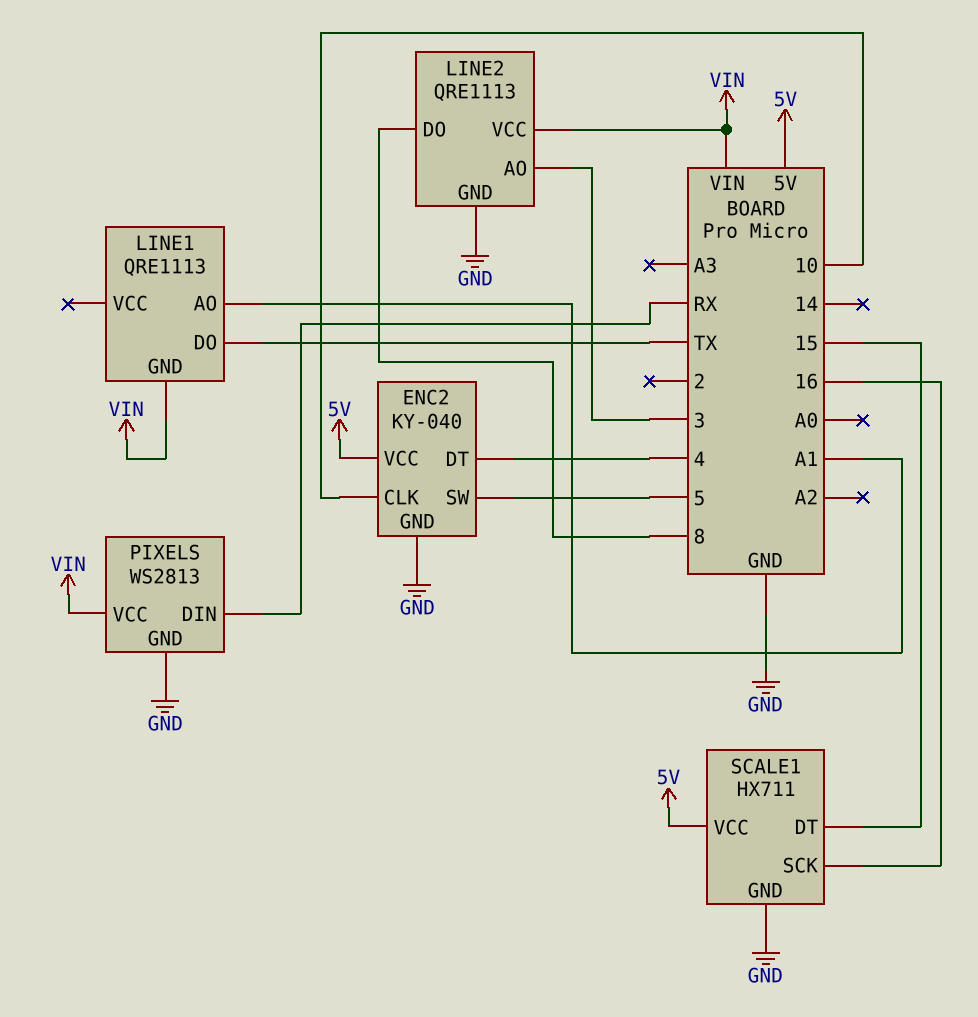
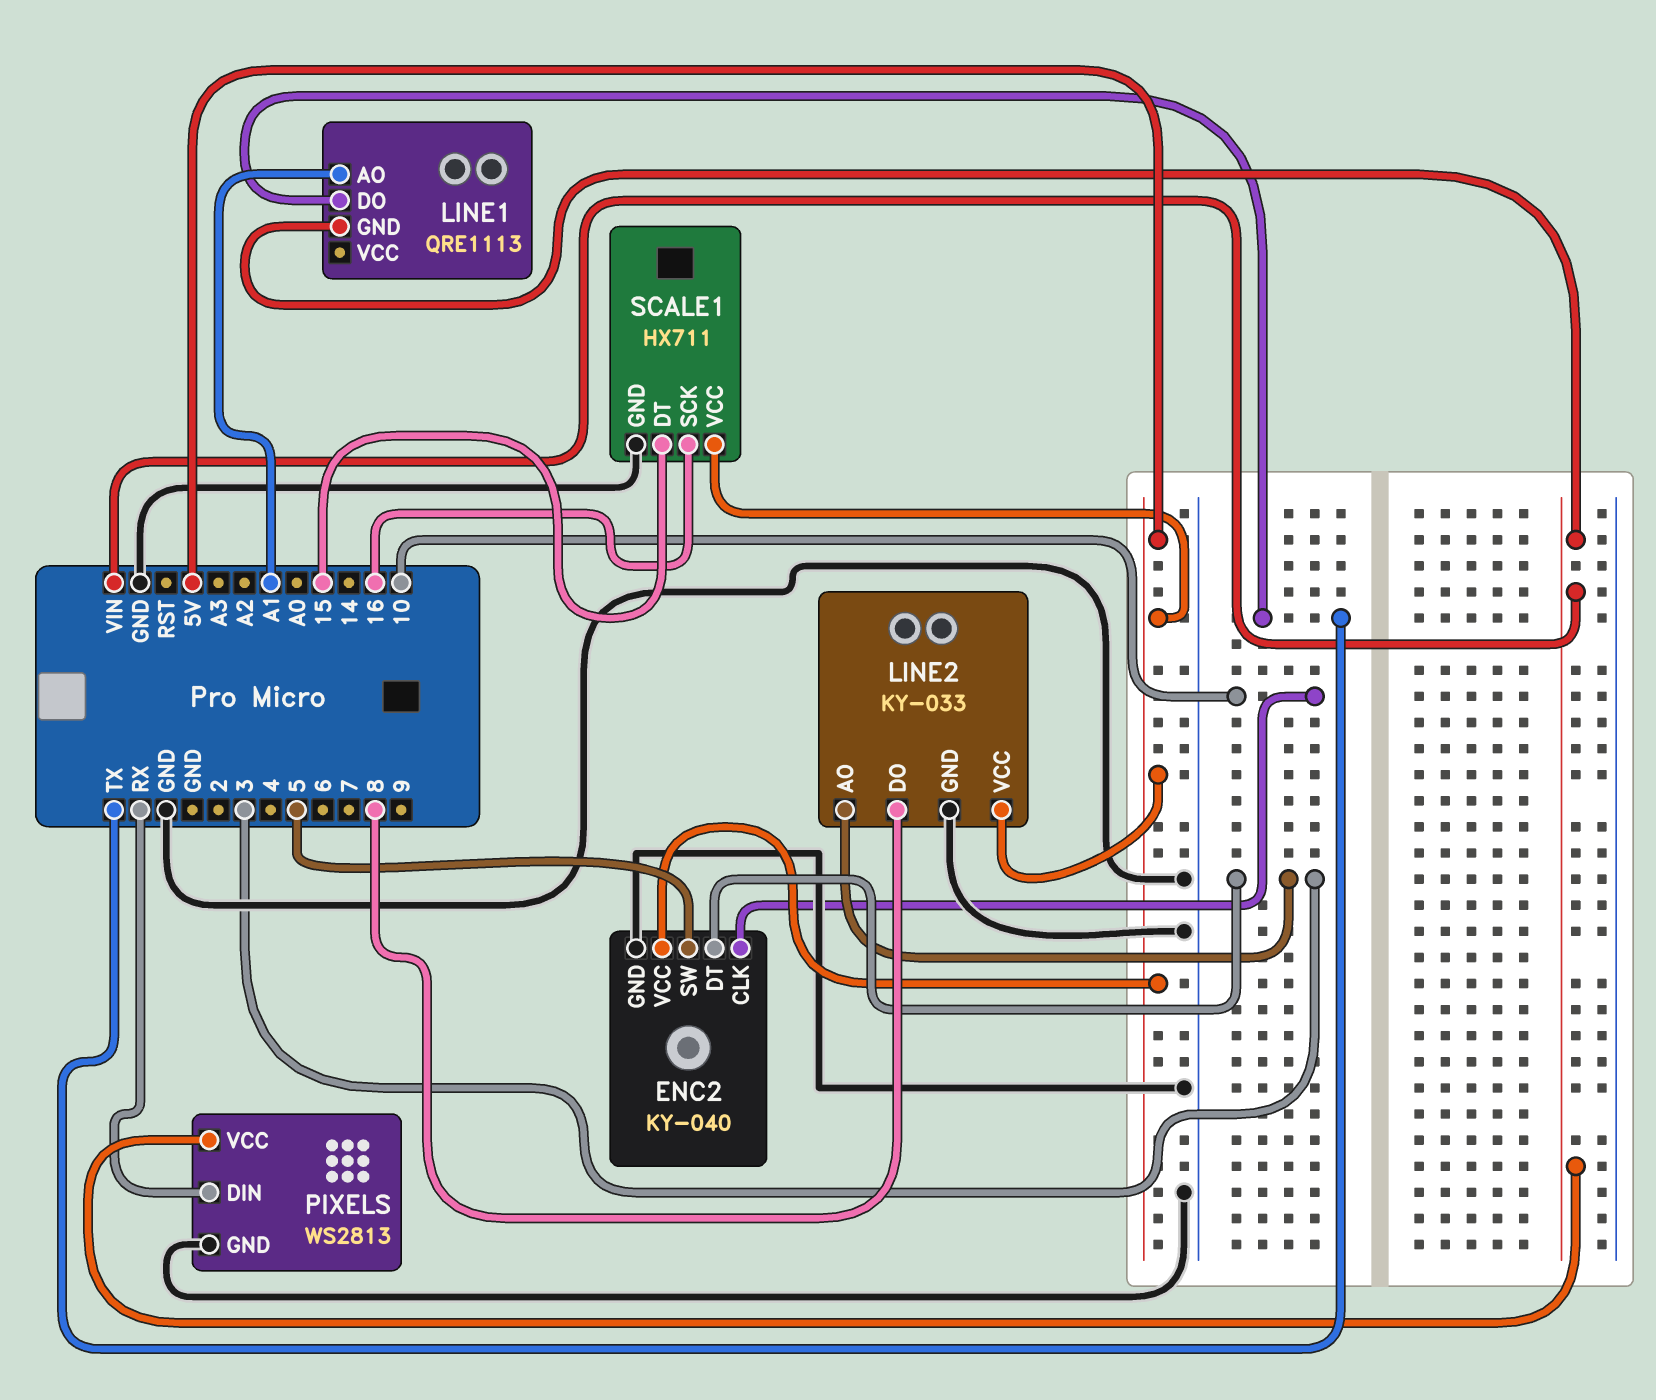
ENC2 pin DT: 4 -> 3
LINE2: QRE1113 -> KY-033
LINE2 pin VCC: VIN -> 5V

